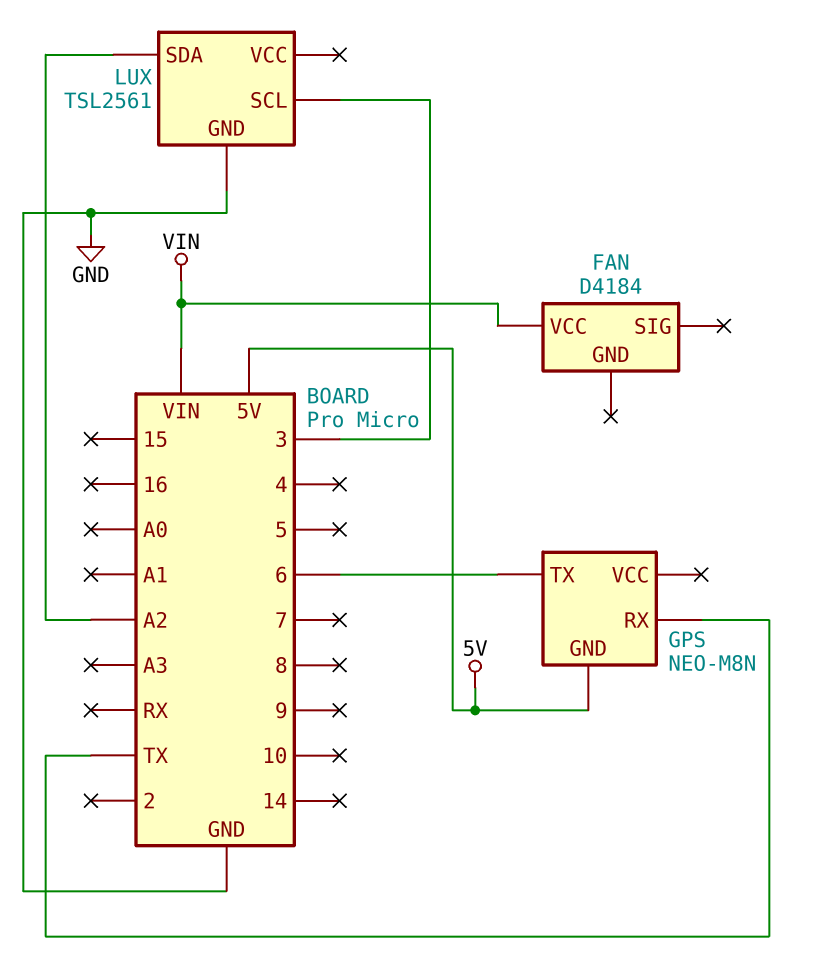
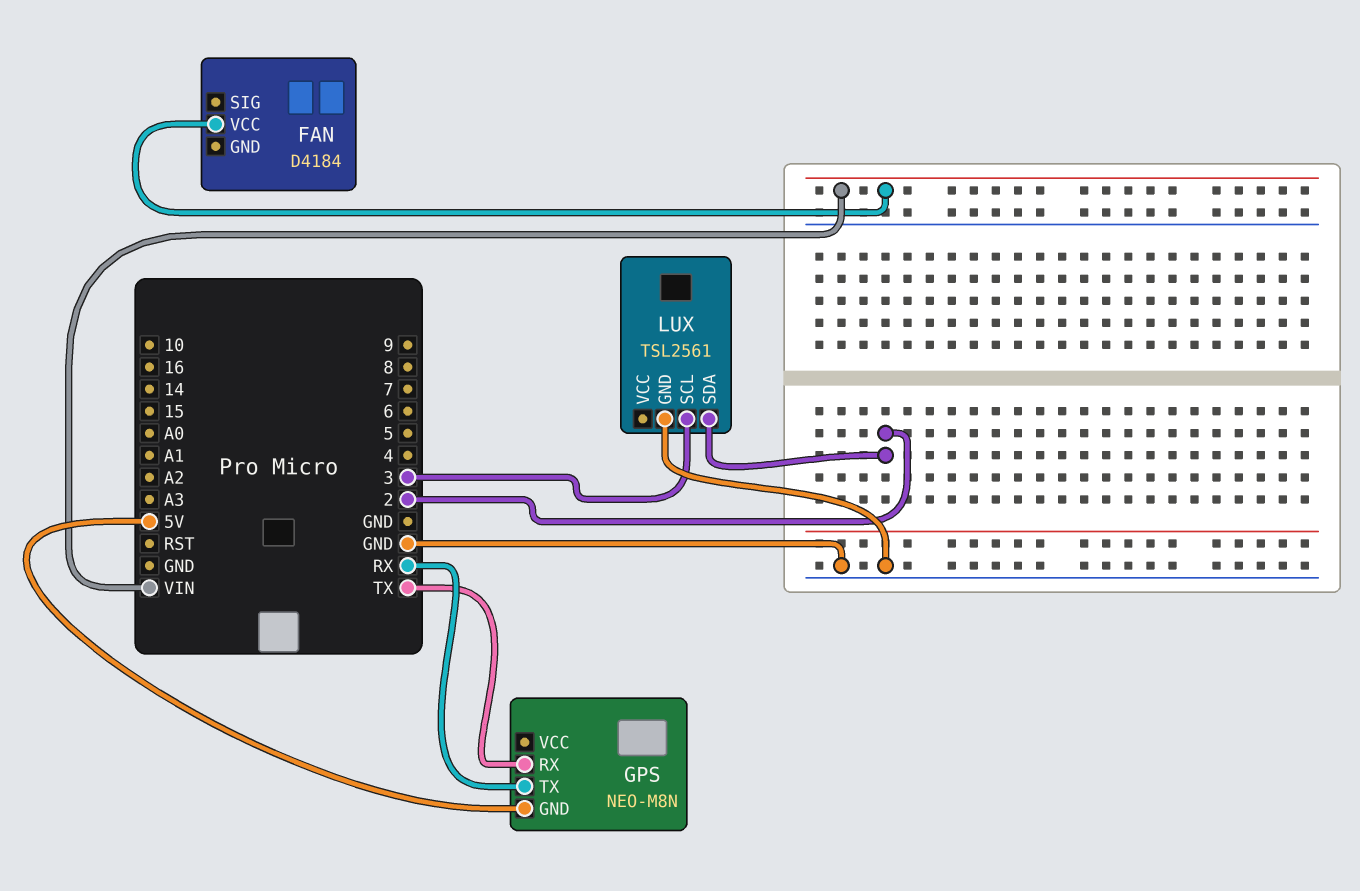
GPS pin TX: 6 -> RX
LUX pin SDA: A2 -> 2

